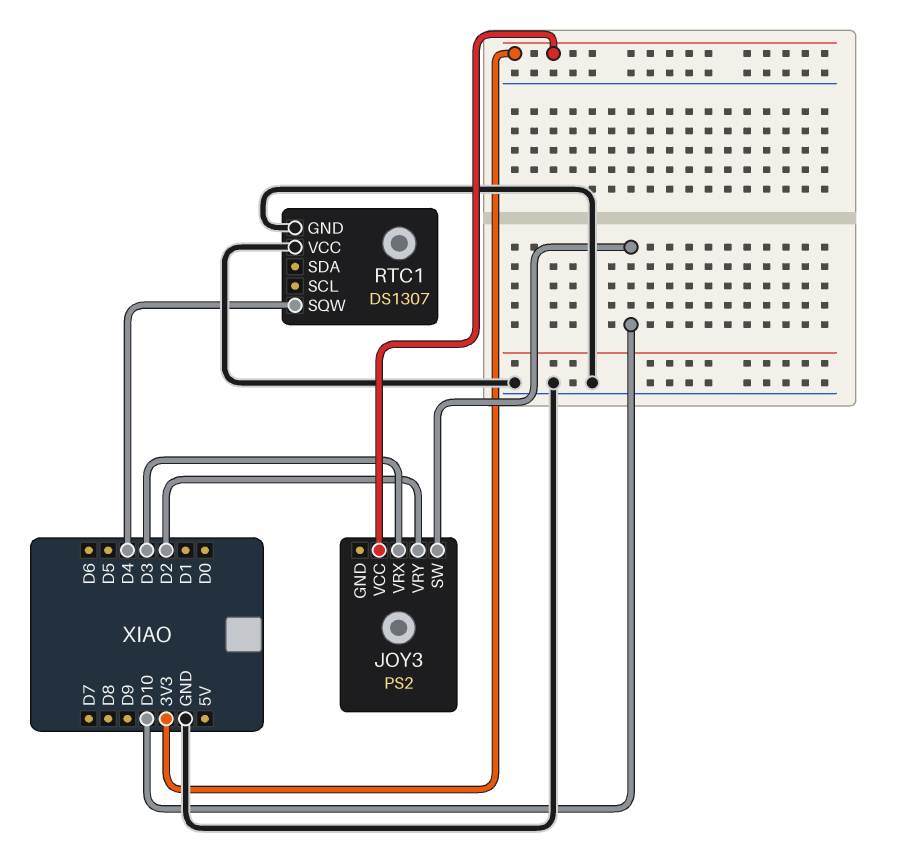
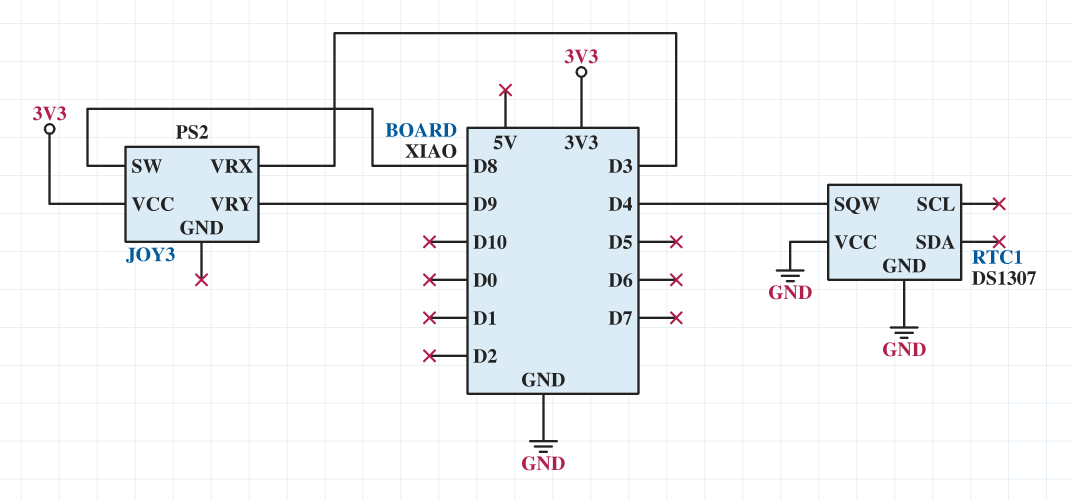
JOY3 pin SW: D10 -> D8
JOY3 pin VRY: D2 -> D9

